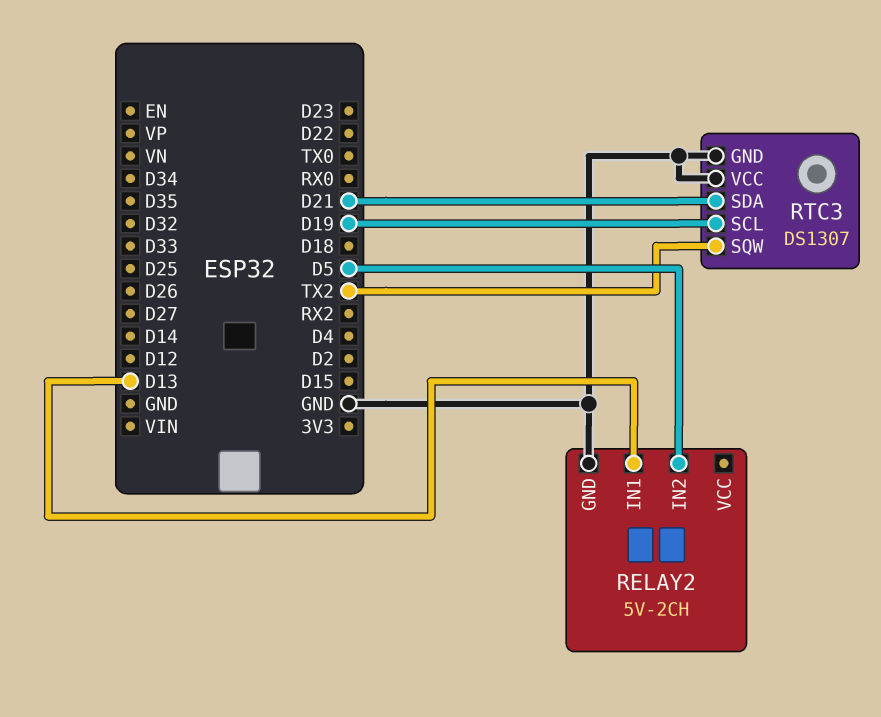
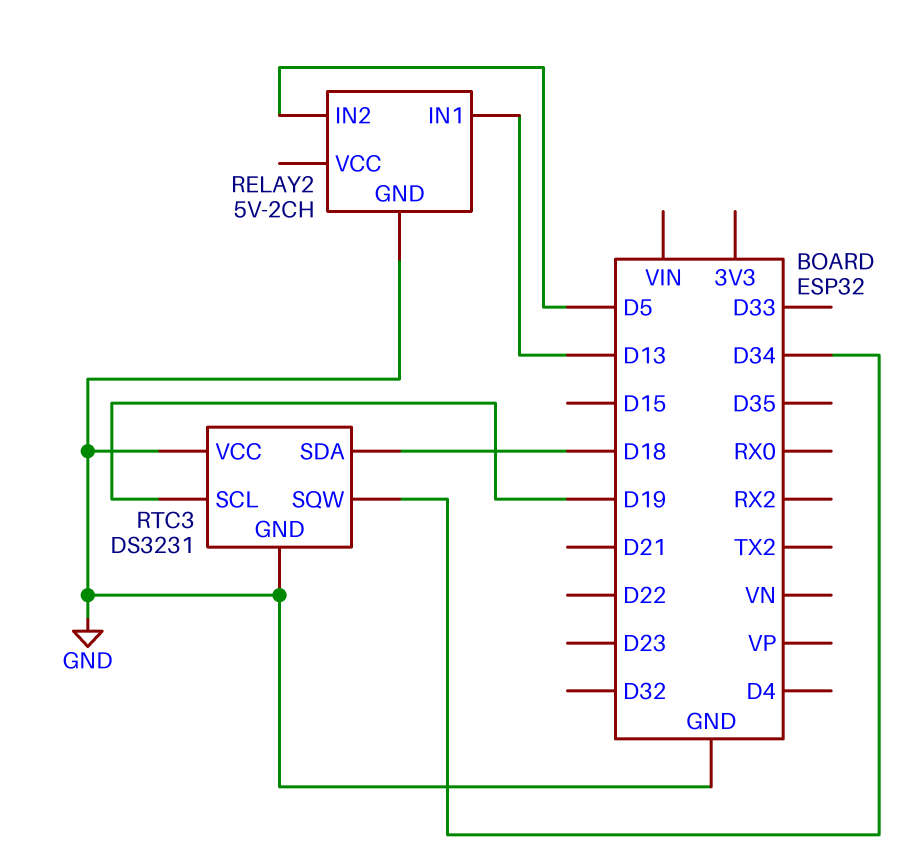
RTC3: DS1307 -> DS3231
RTC3 pin SDA: D21 -> D18
RTC3 pin SQW: TX2 -> D34

